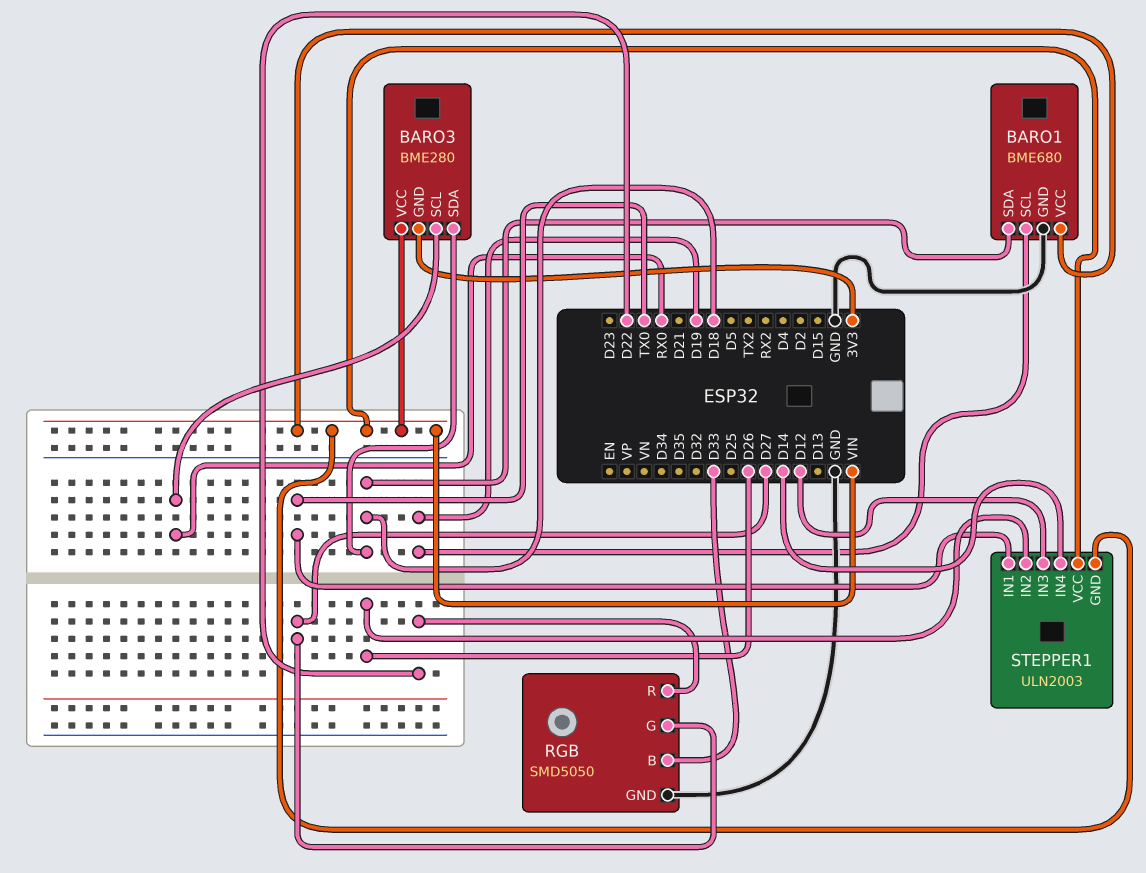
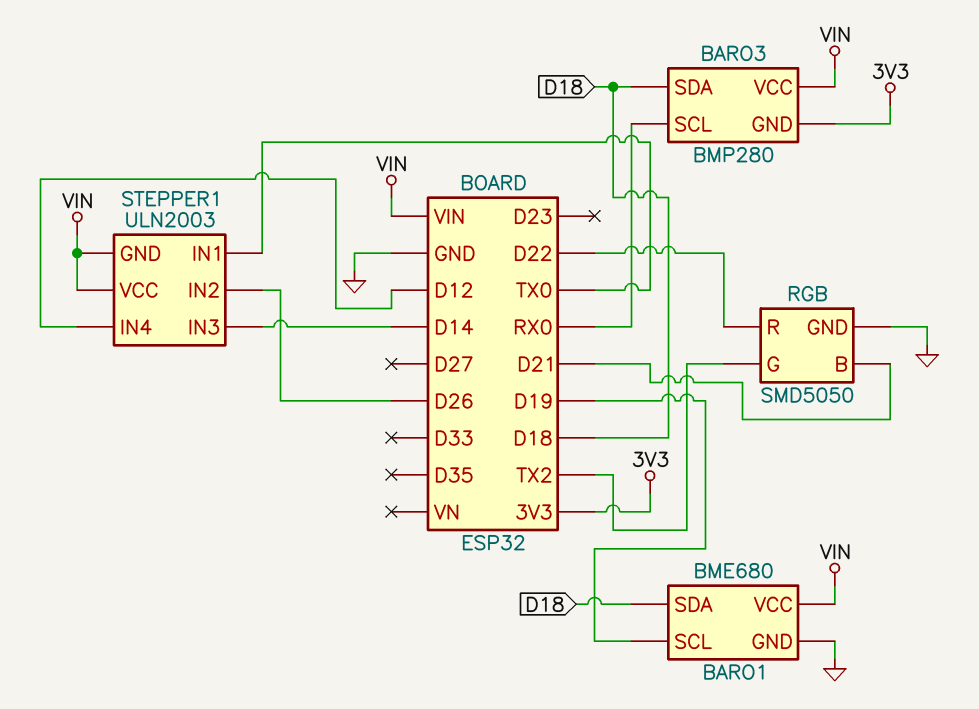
BARO3: BME280 -> BMP280
RGB pin B: D33 -> D21
RGB pin G: D27 -> TX2
STEPPER1 pin IN3: D12 -> D14
STEPPER1 pin IN4: D14 -> D12

